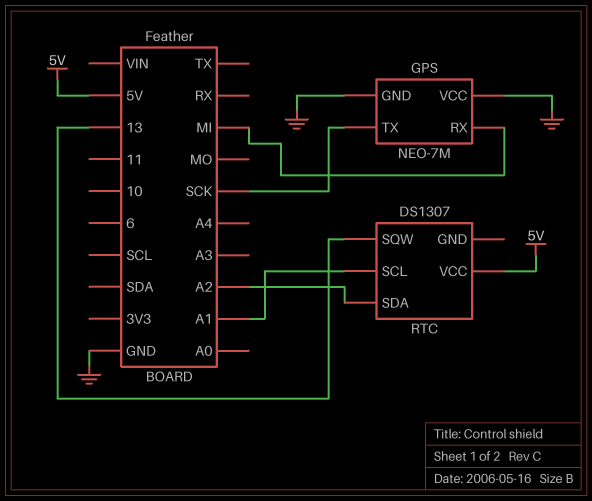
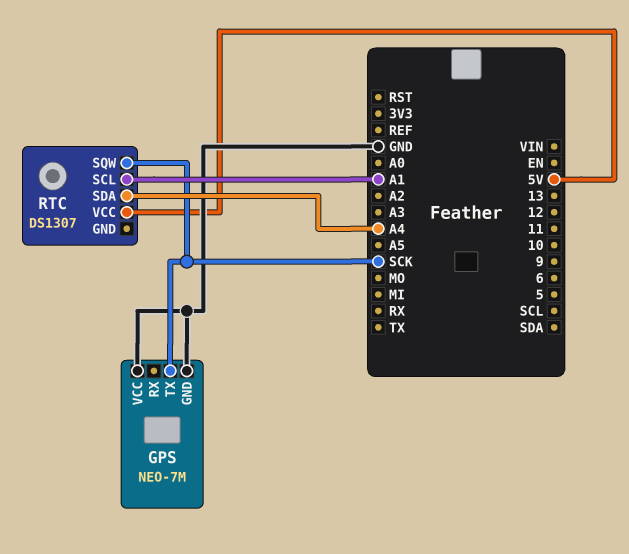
GPS pin RX: MI -> none
RTC pin SDA: A2 -> A4
RTC pin SQW: 13 -> SCK

